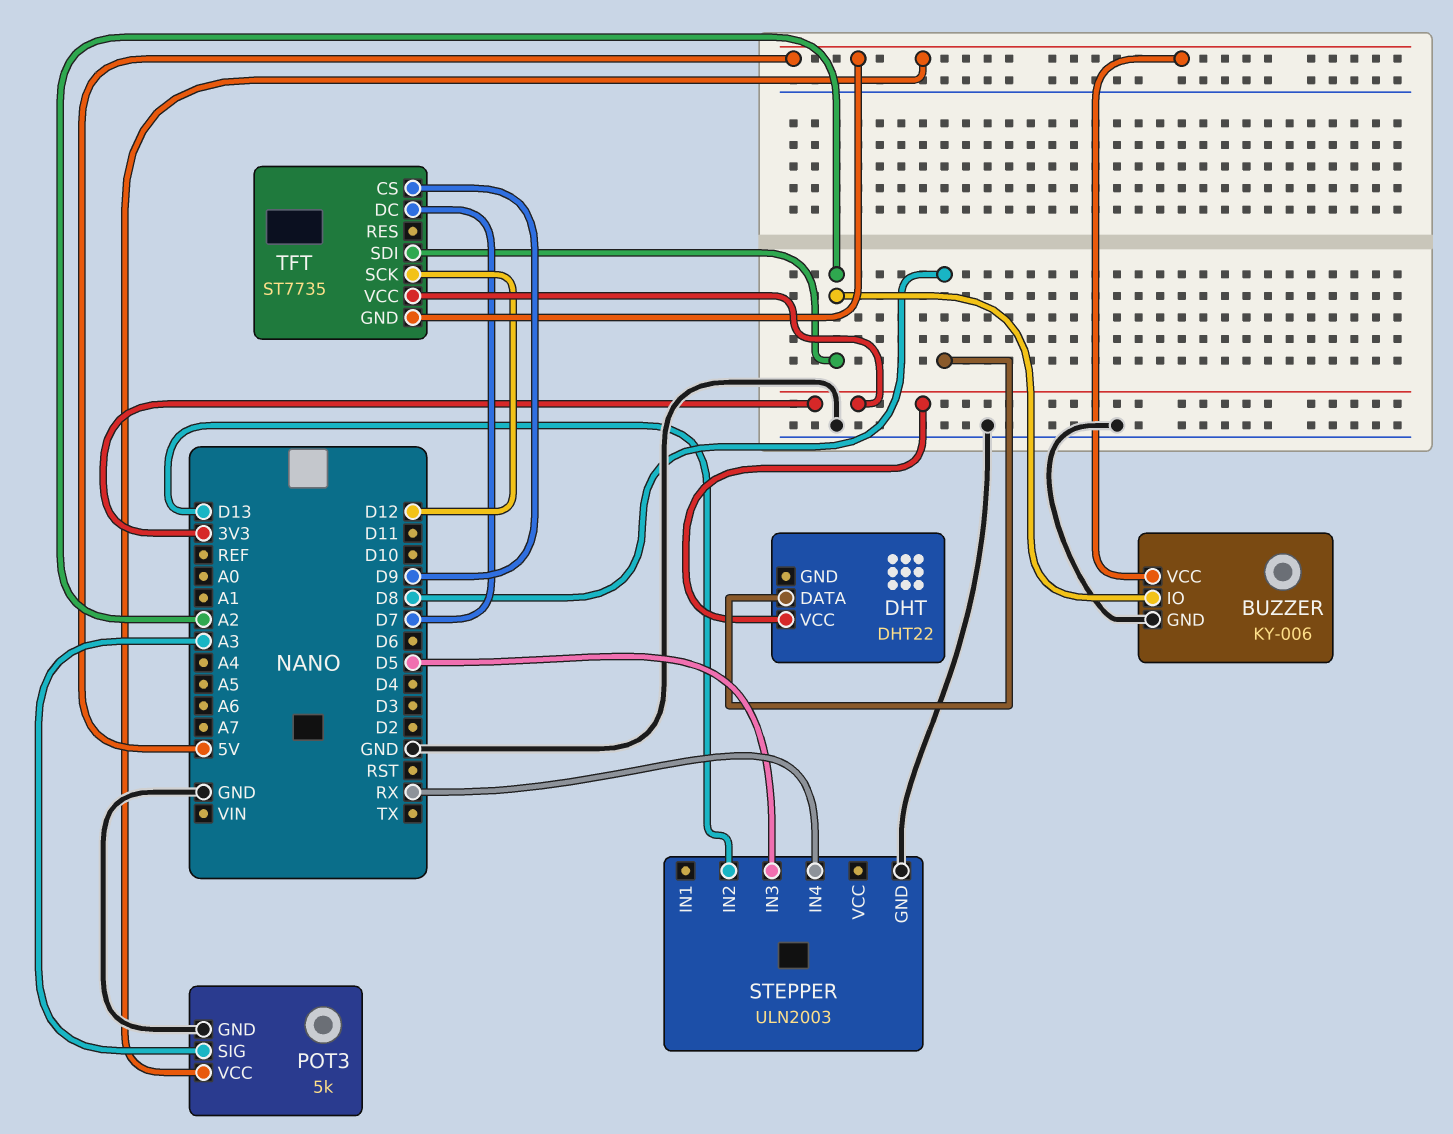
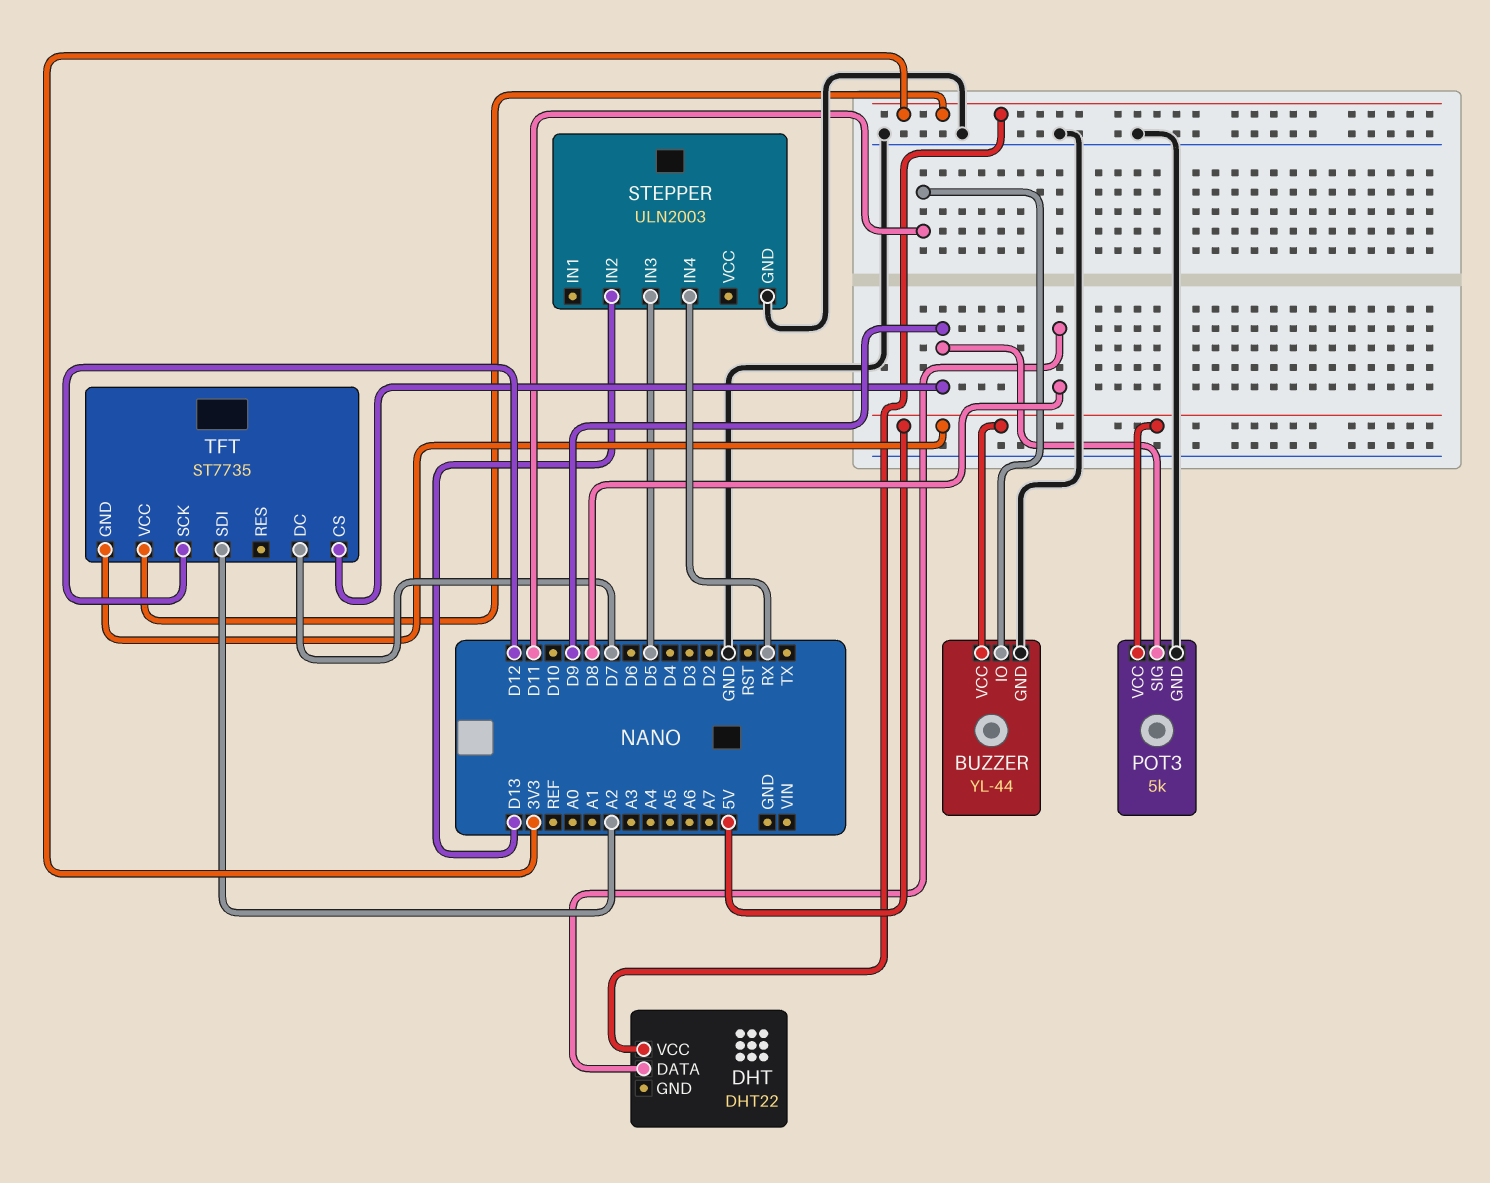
BUZZER: KY-006 -> YL-44
BUZZER pin IO: A2 -> D11
POT3 pin SIG: A3 -> D9

